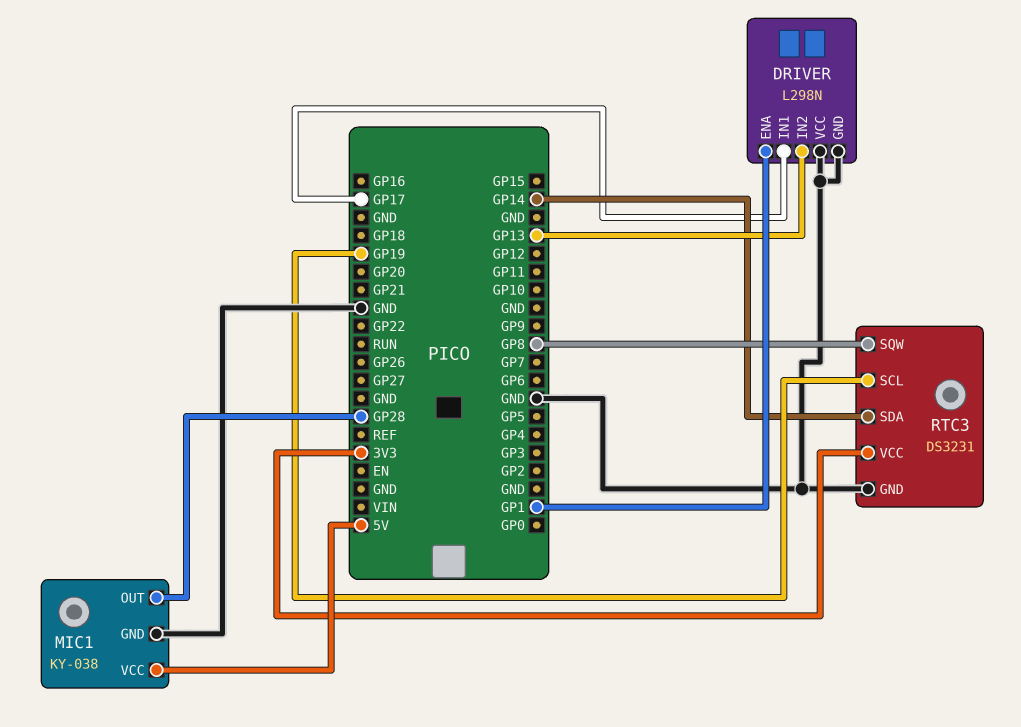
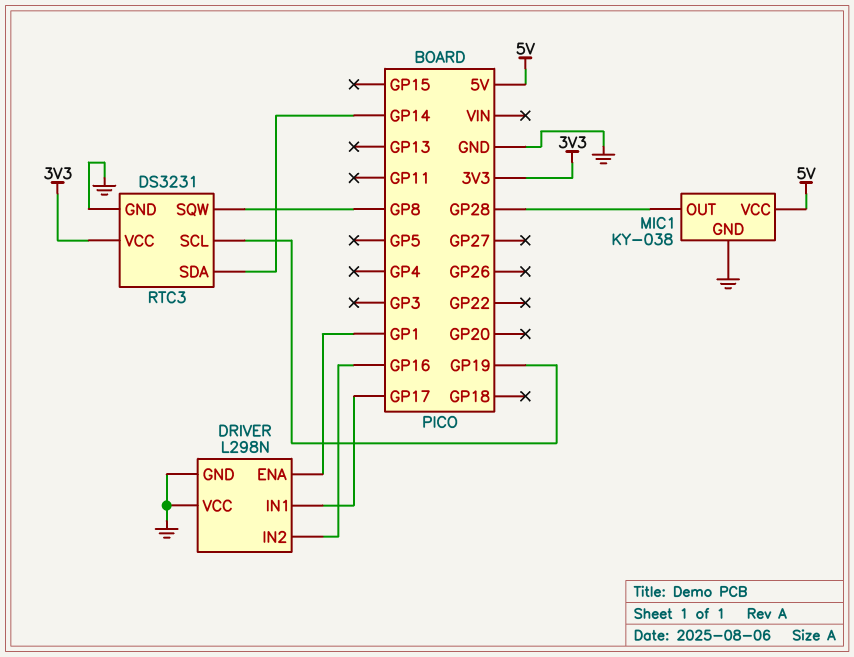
DRIVER pin IN2: GP13 -> GP16

